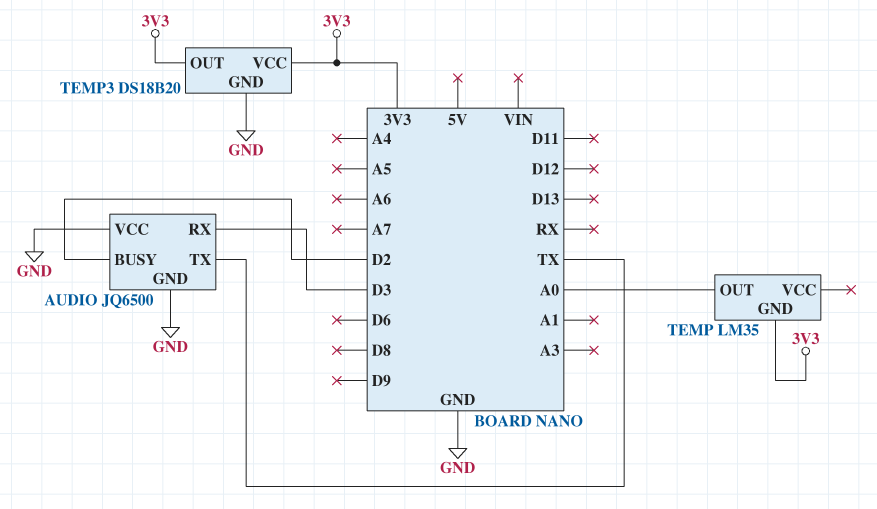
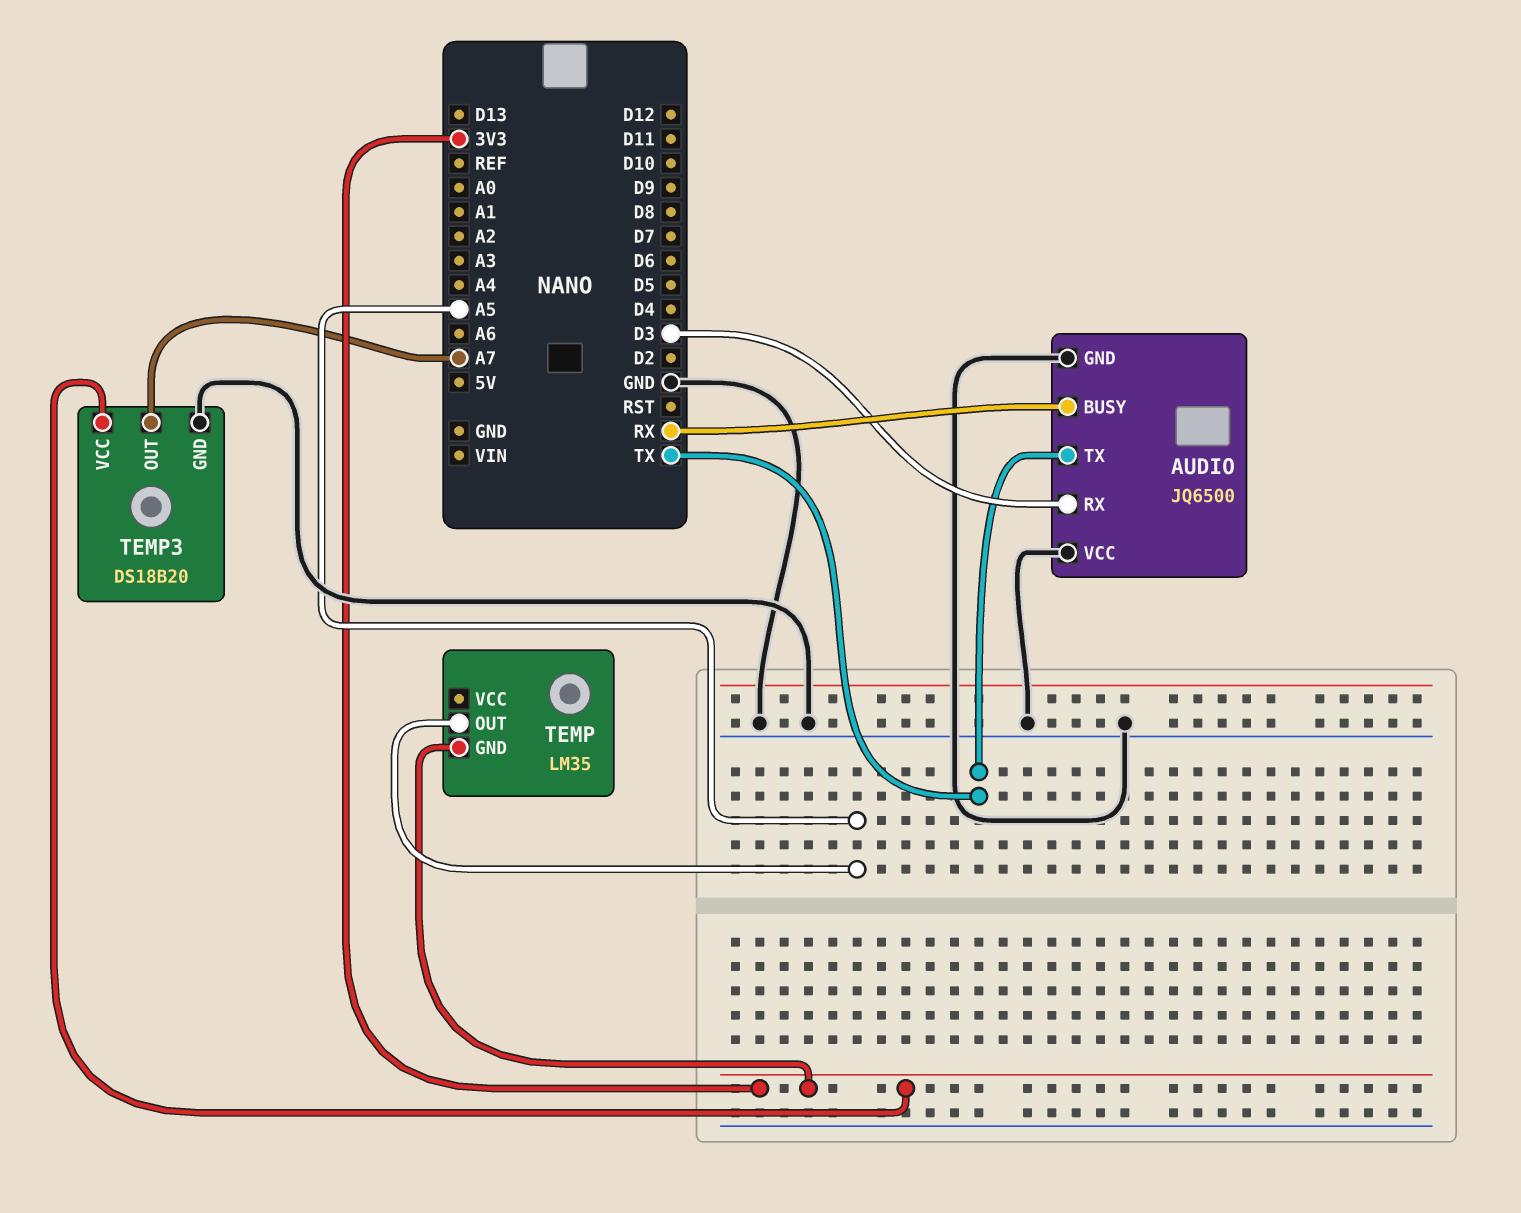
AUDIO pin BUSY: D2 -> RX
TEMP pin OUT: A0 -> A5
TEMP3 pin OUT: 3V3 -> A7

